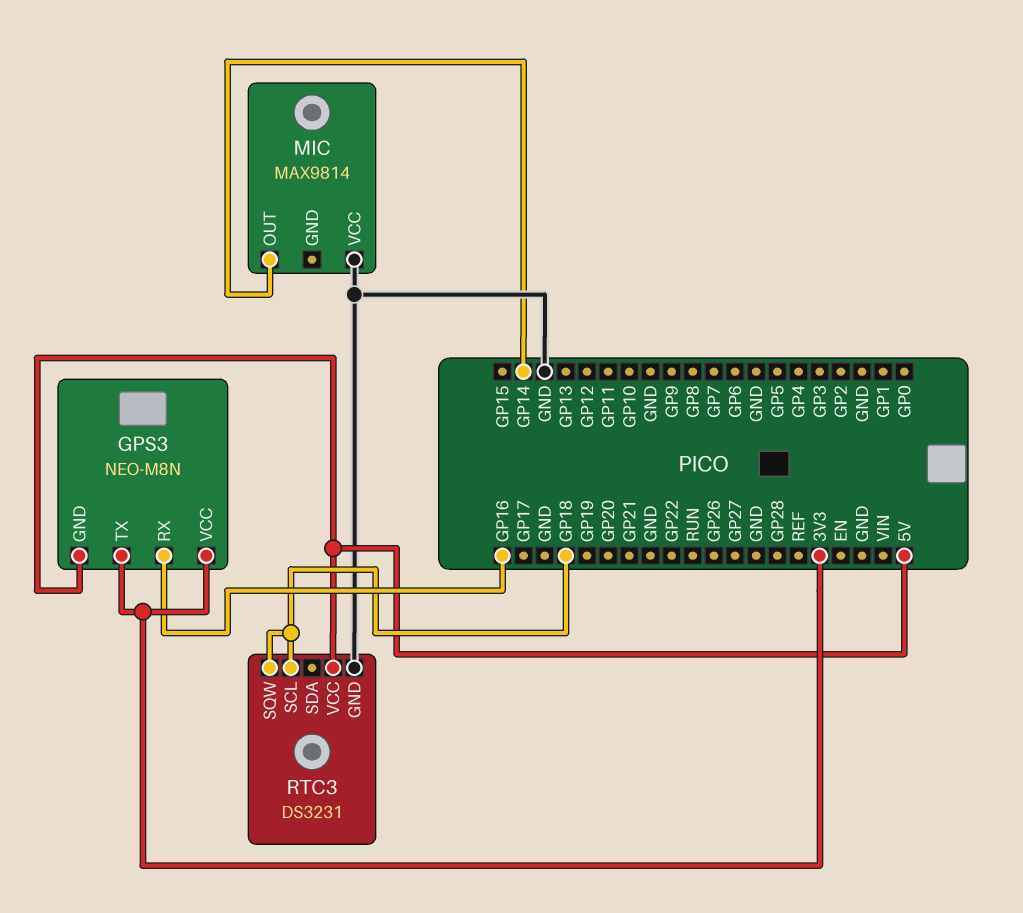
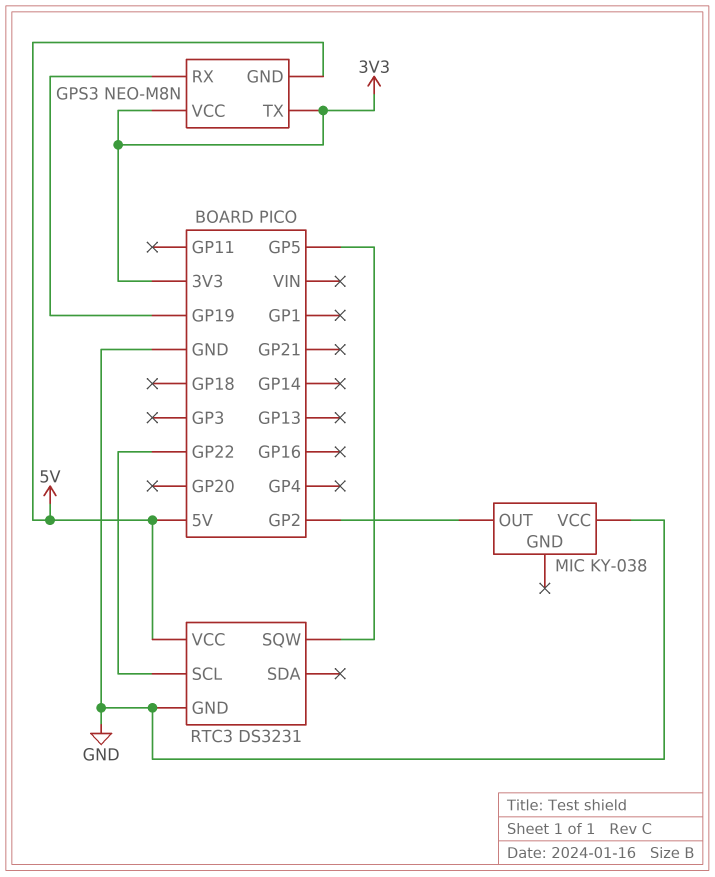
GPS3 pin RX: GP16 -> GP19
MIC: MAX9814 -> KY-038
MIC pin OUT: GP14 -> GP2
RTC3 pin SCL: GP18 -> GP22
RTC3 pin SQW: GP18 -> GP5

